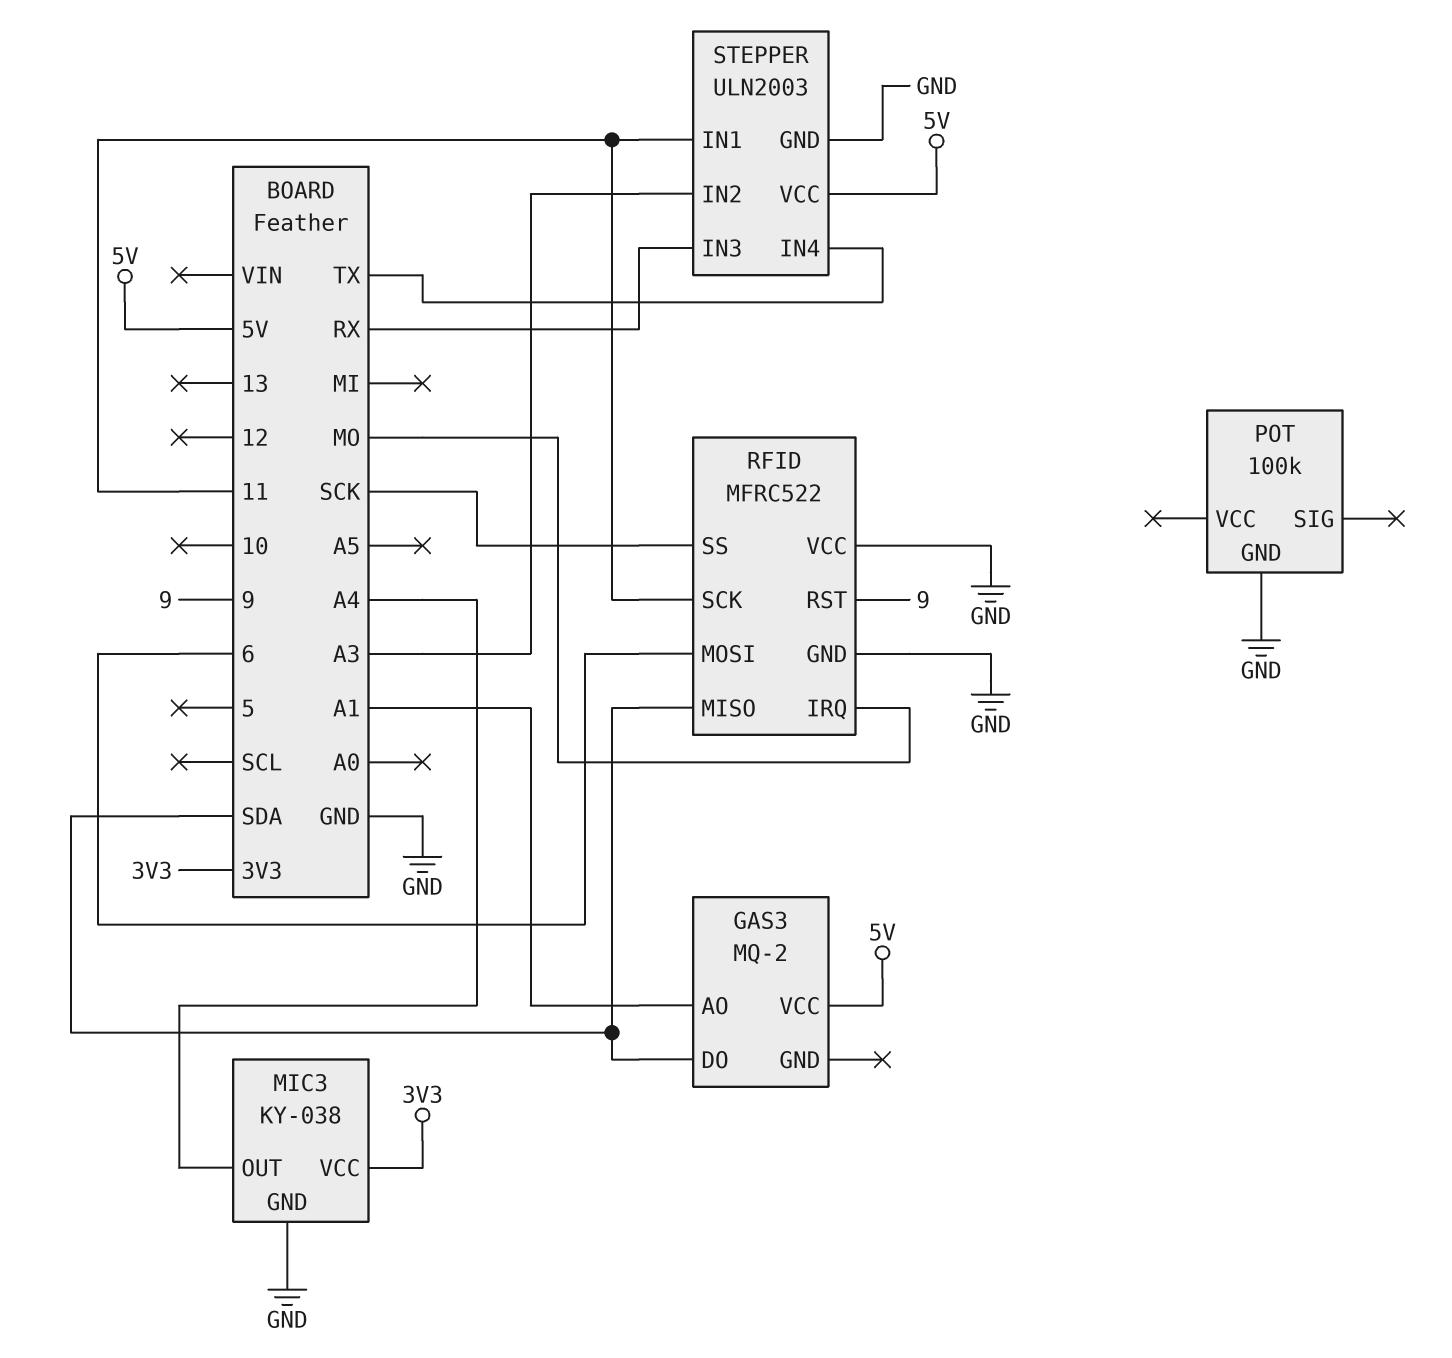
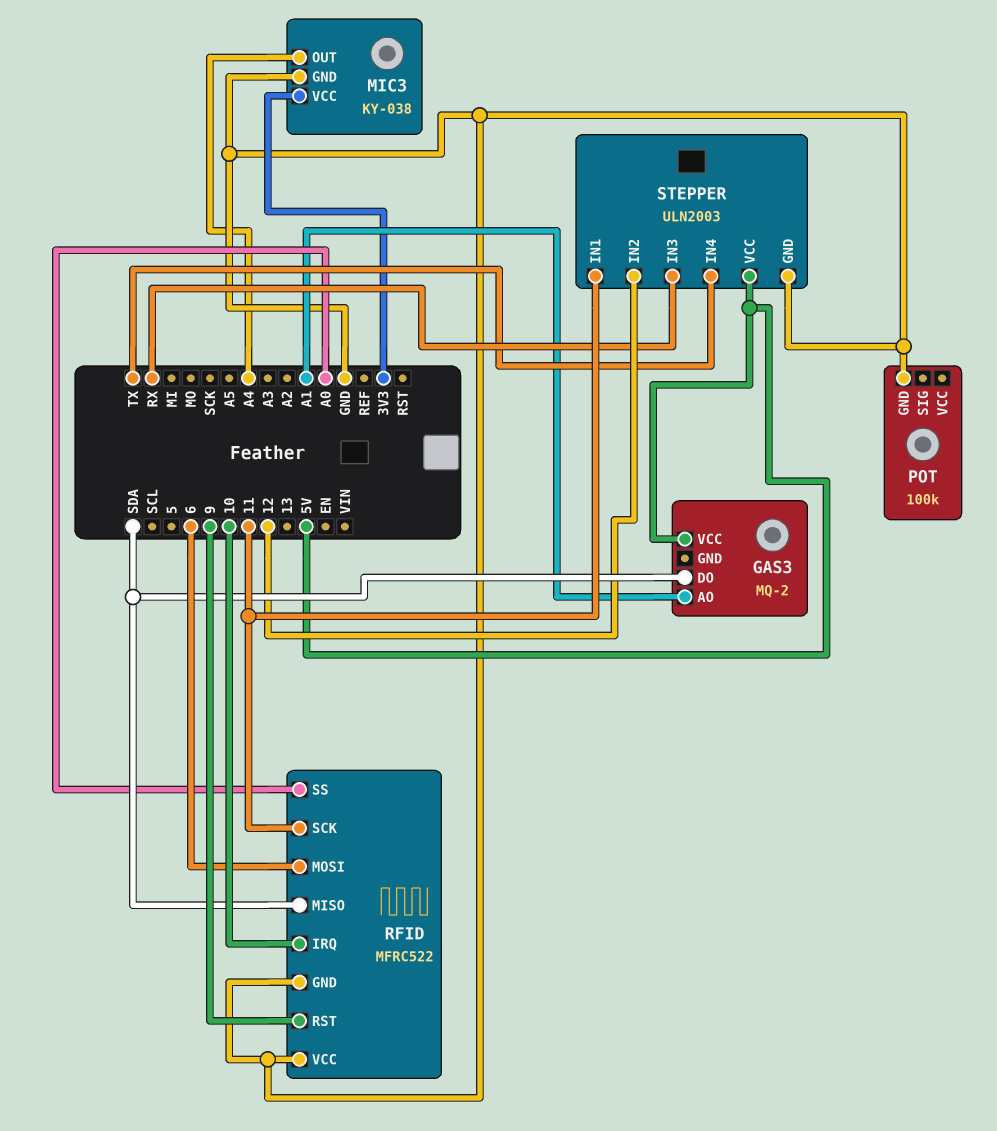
RFID pin IRQ: MO -> 10
RFID pin SS: SCK -> A0
STEPPER pin IN2: A3 -> 12

